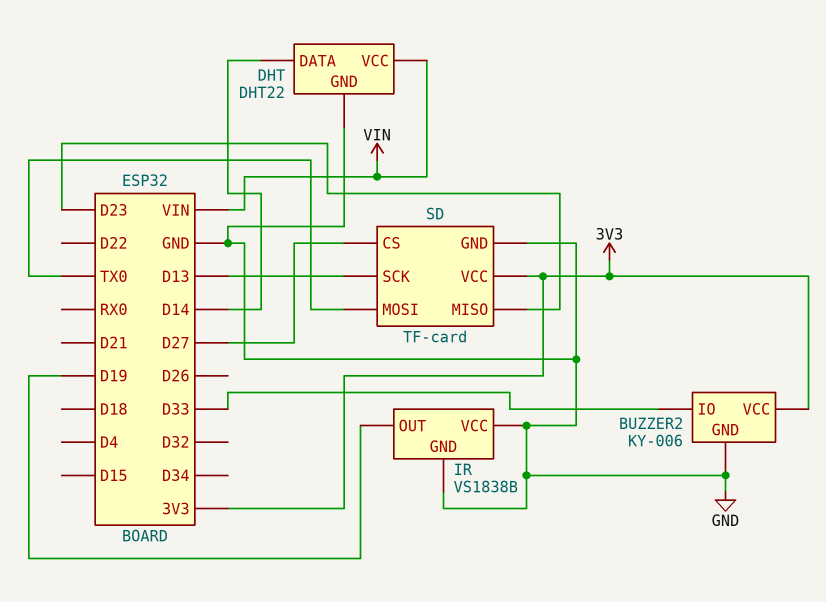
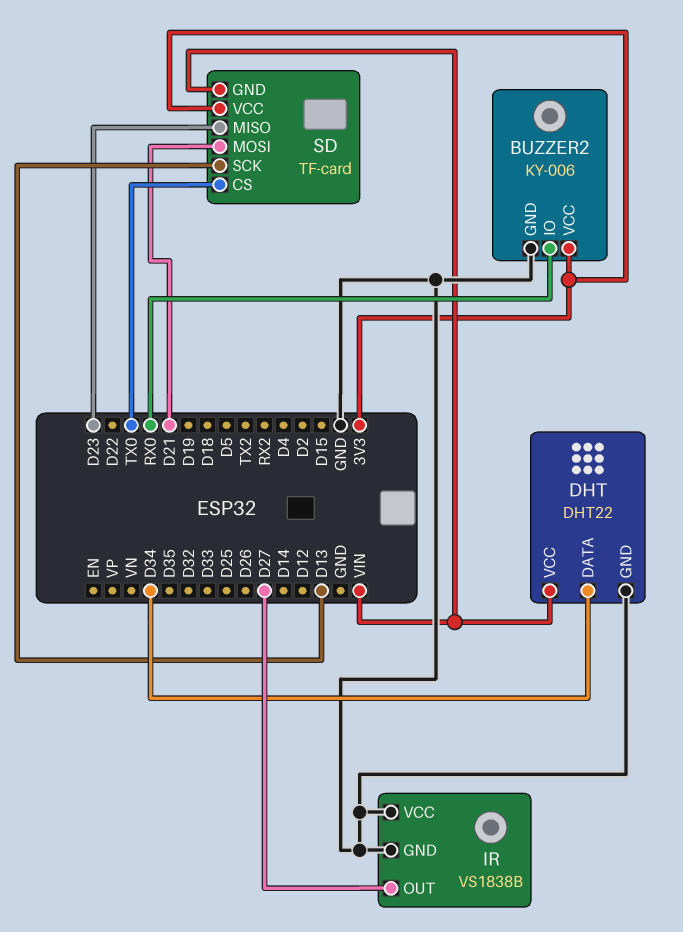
BUZZER2 pin IO: D33 -> RX0
DHT pin DATA: D14 -> D34
IR pin OUT: D19 -> D27
SD pin CS: D27 -> TX0
SD pin GND: GND -> VIN
SD pin MOSI: TX0 -> D21

